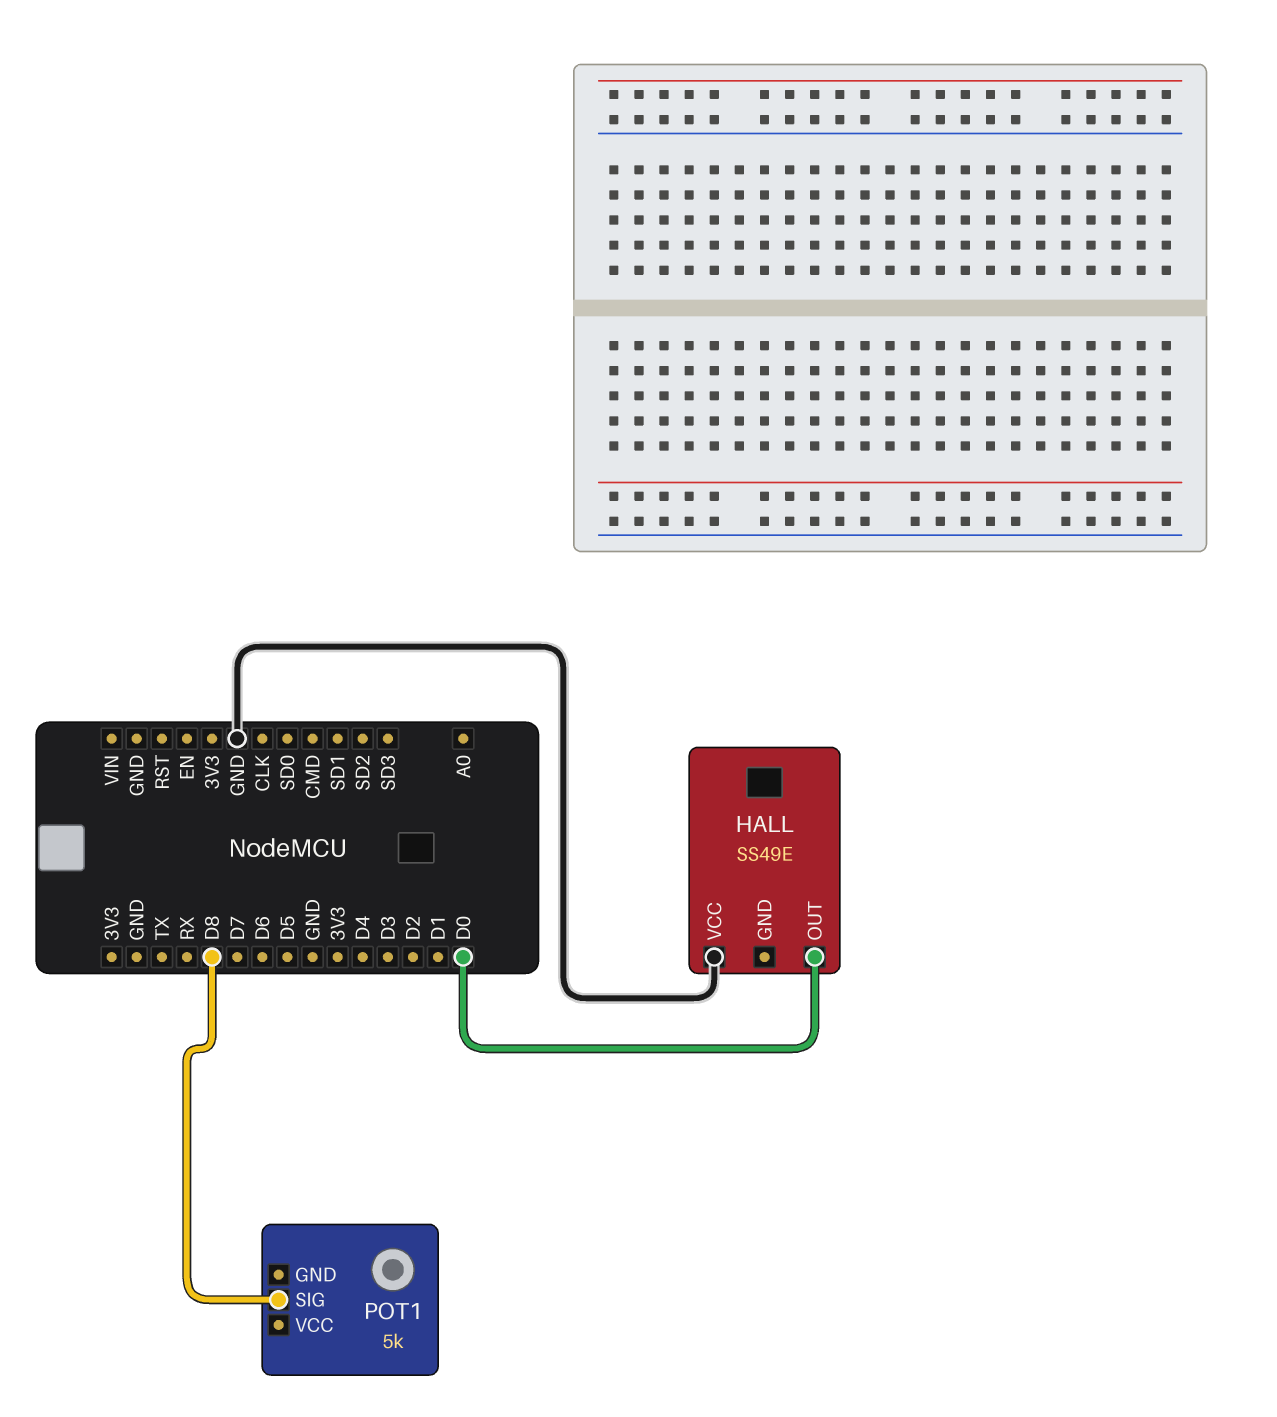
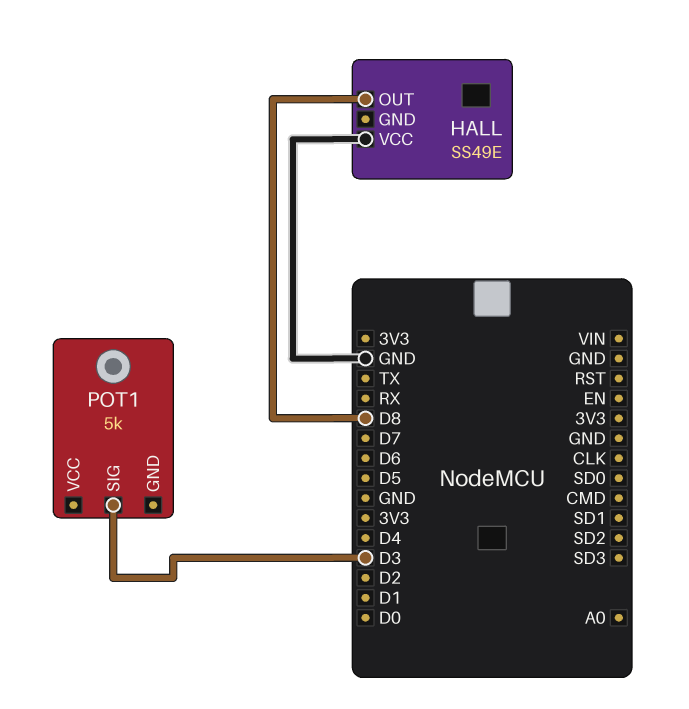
HALL pin OUT: D0 -> D8
POT1 pin SIG: D8 -> D3

